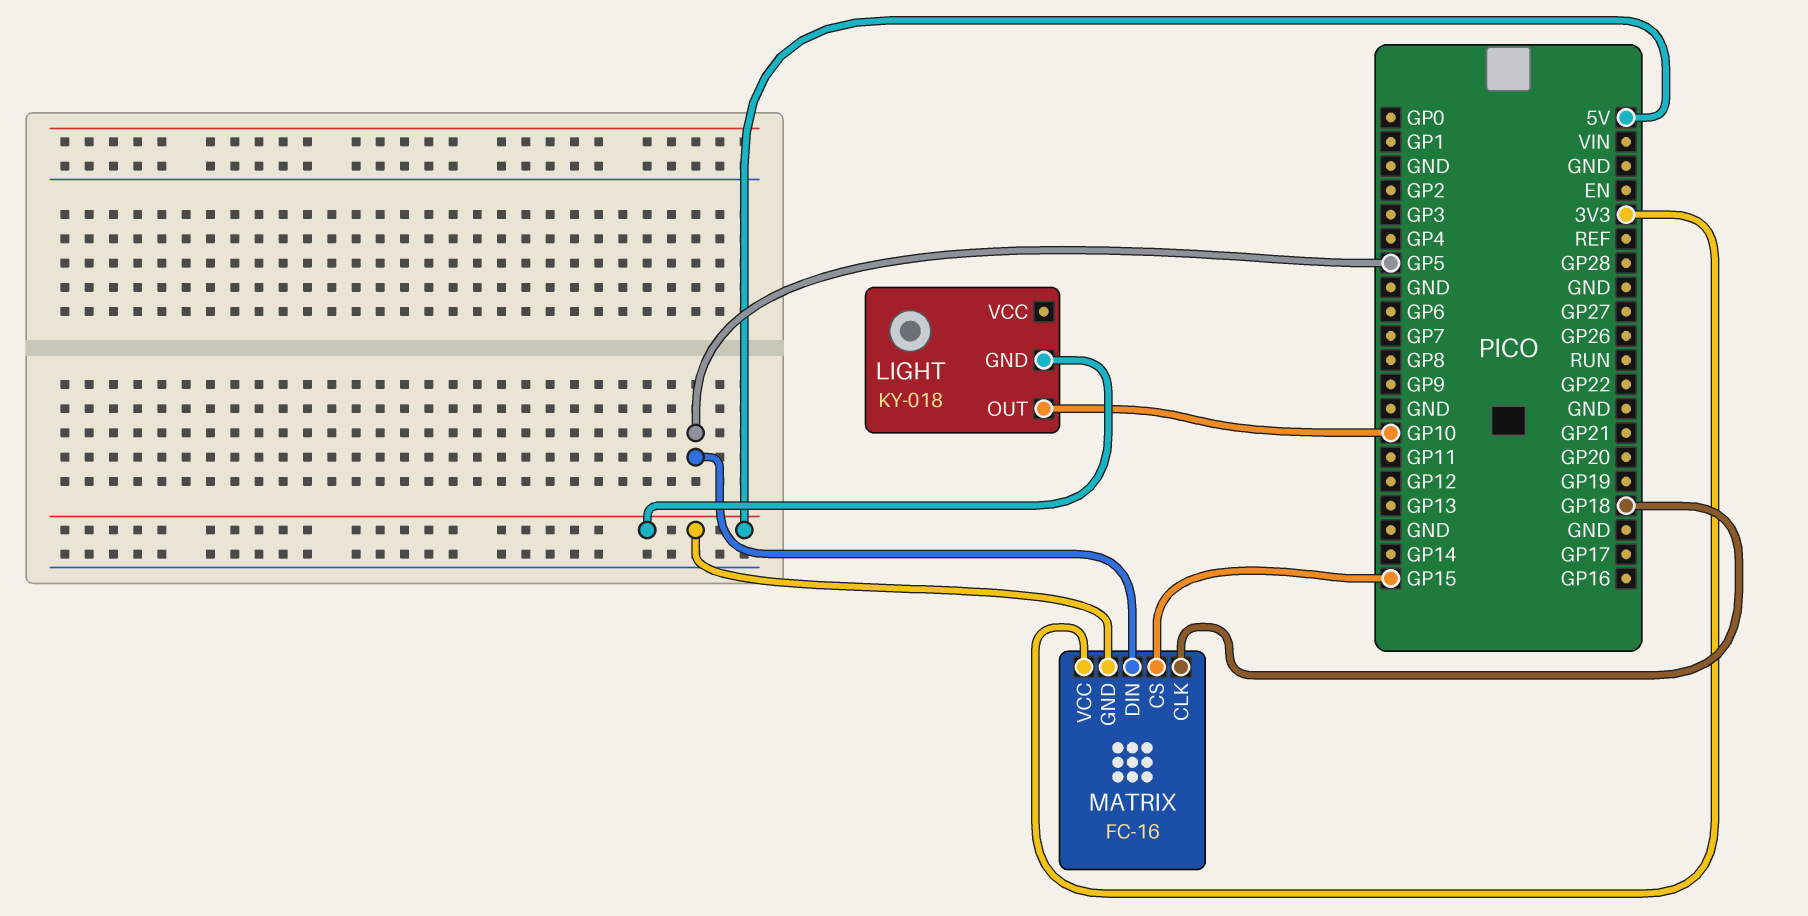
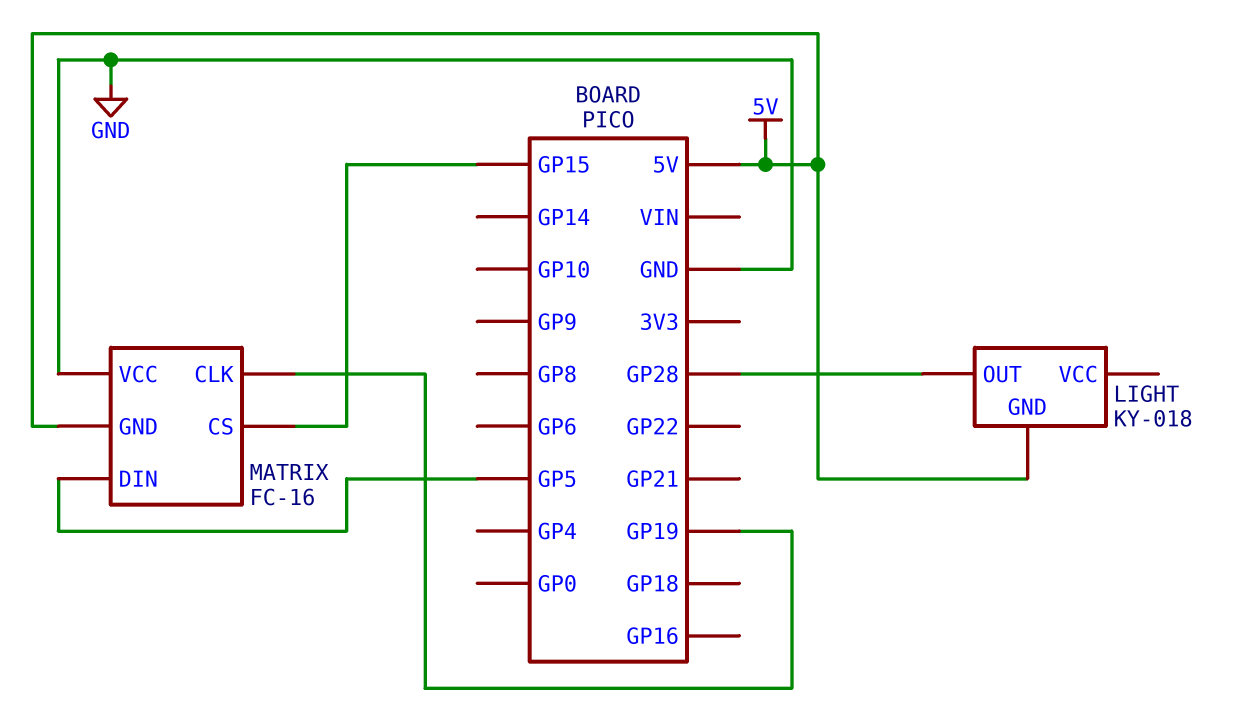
LIGHT pin OUT: GP10 -> GP28
MATRIX pin CLK: GP18 -> GP19
MATRIX pin VCC: 3V3 -> GND

